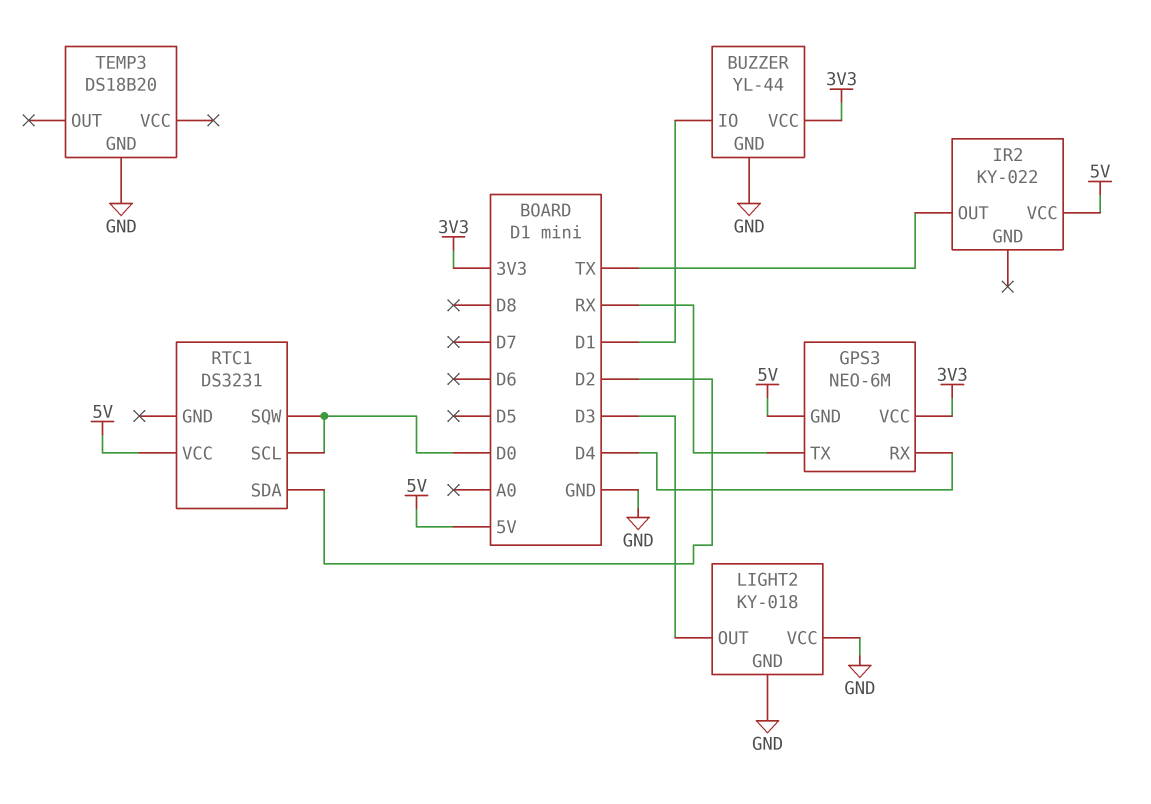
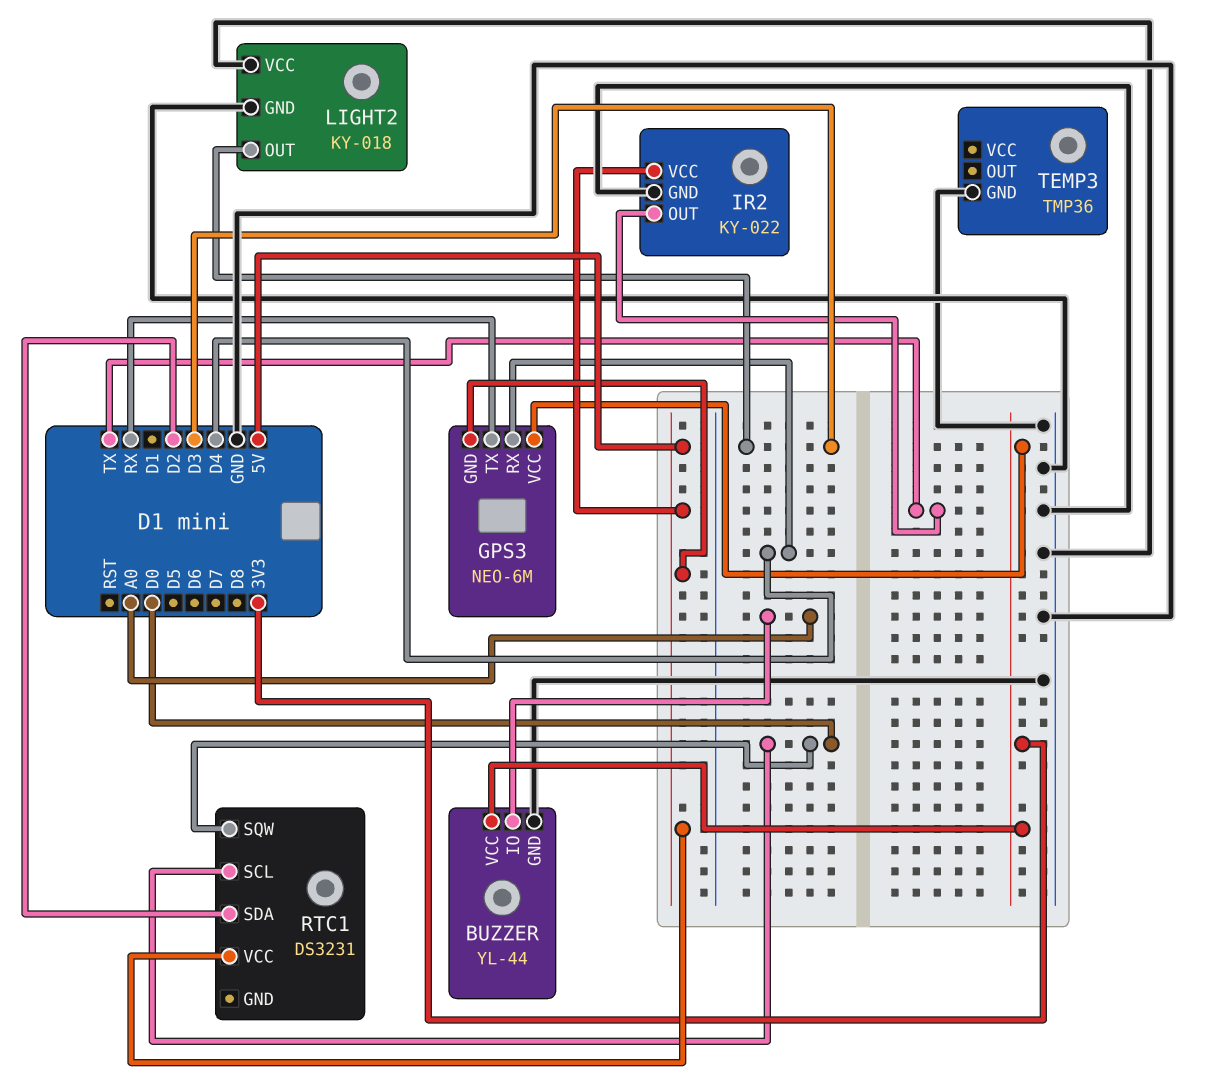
BUZZER pin IO: D1 -> A0
IR2 pin GND: none -> GND
TEMP3: DS18B20 -> TMP36

